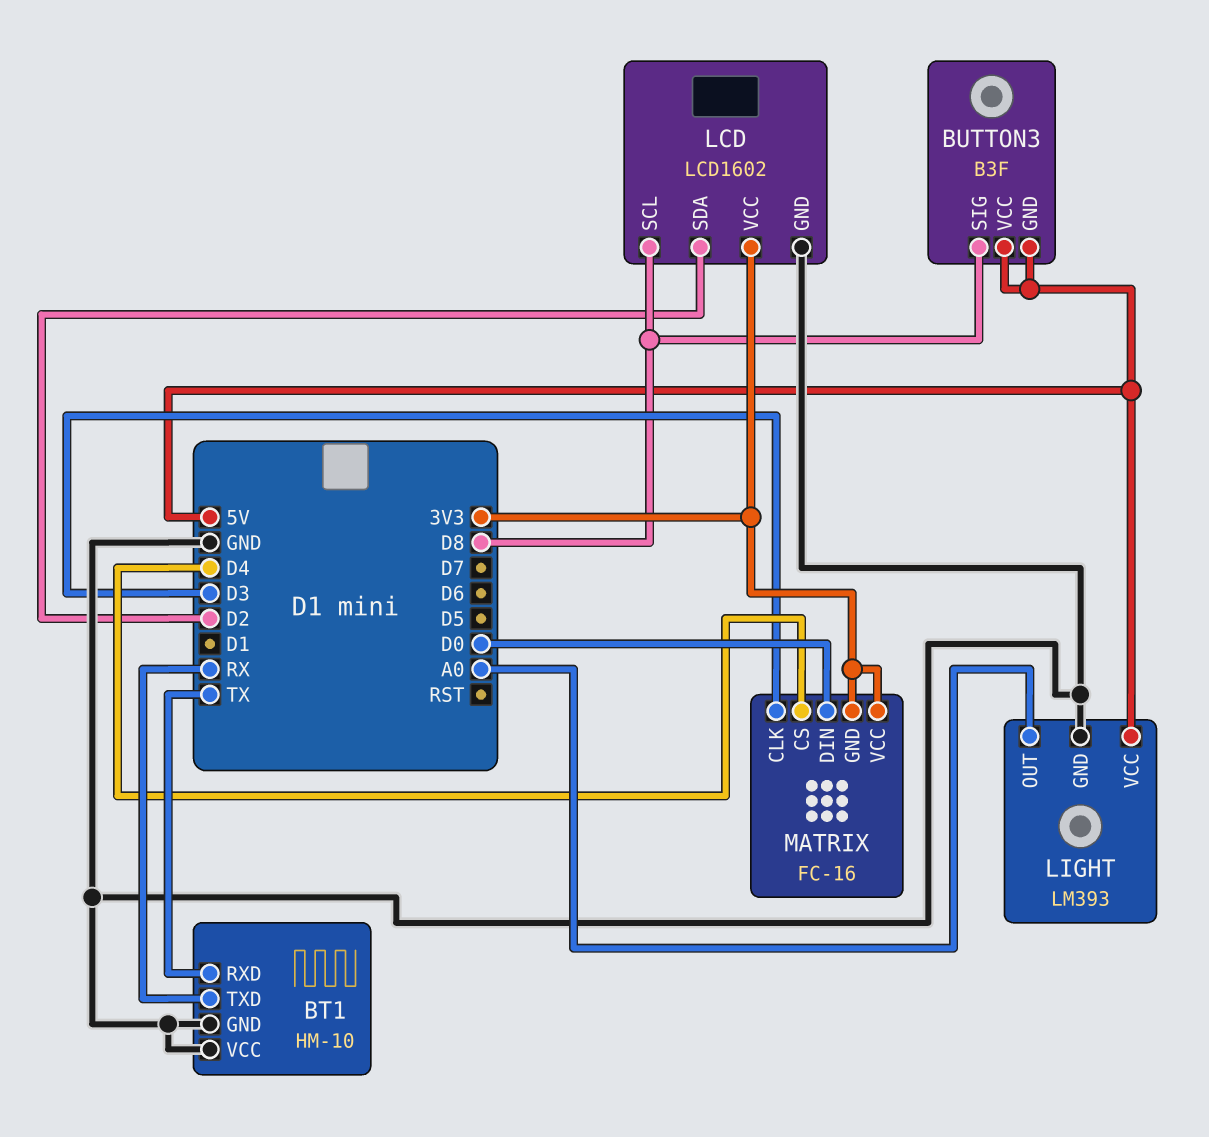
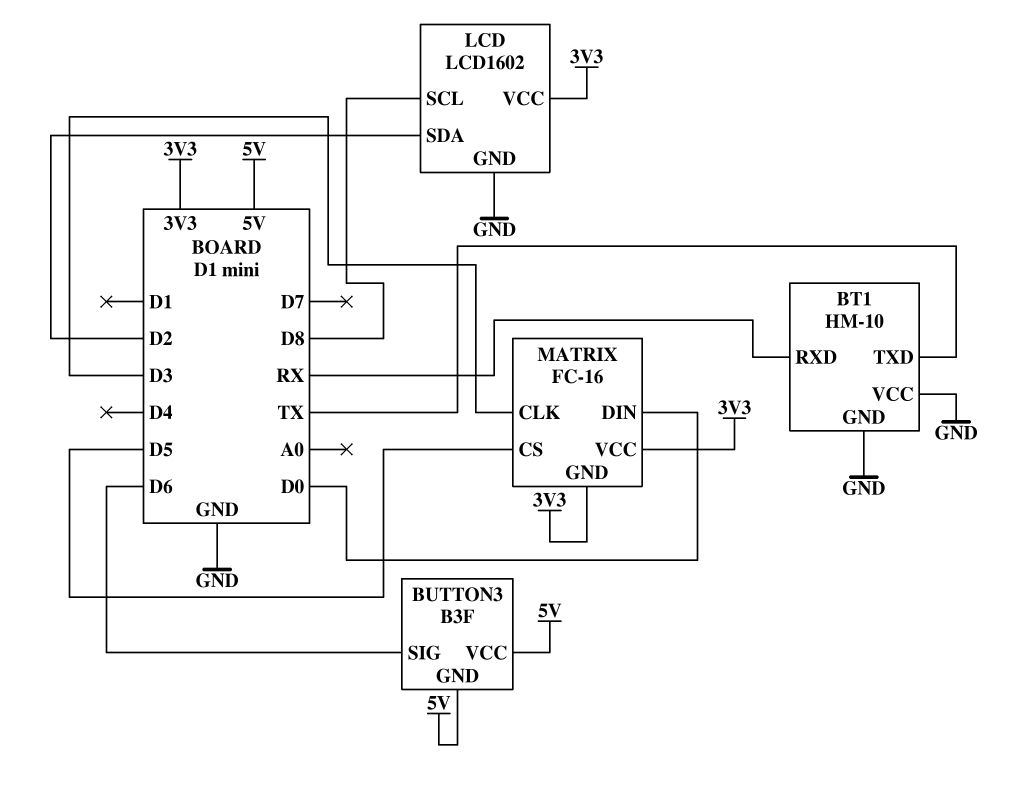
BT1 pin RXD: TX -> RX
BT1 pin TXD: RX -> TX
BUTTON3 pin SIG: D8 -> D6
LIGHT: LM393 -> none
LIGHT pin GND: GND -> none
LIGHT pin OUT: A0 -> none
LIGHT pin VCC: 5V -> none
MATRIX pin CS: D4 -> D5

